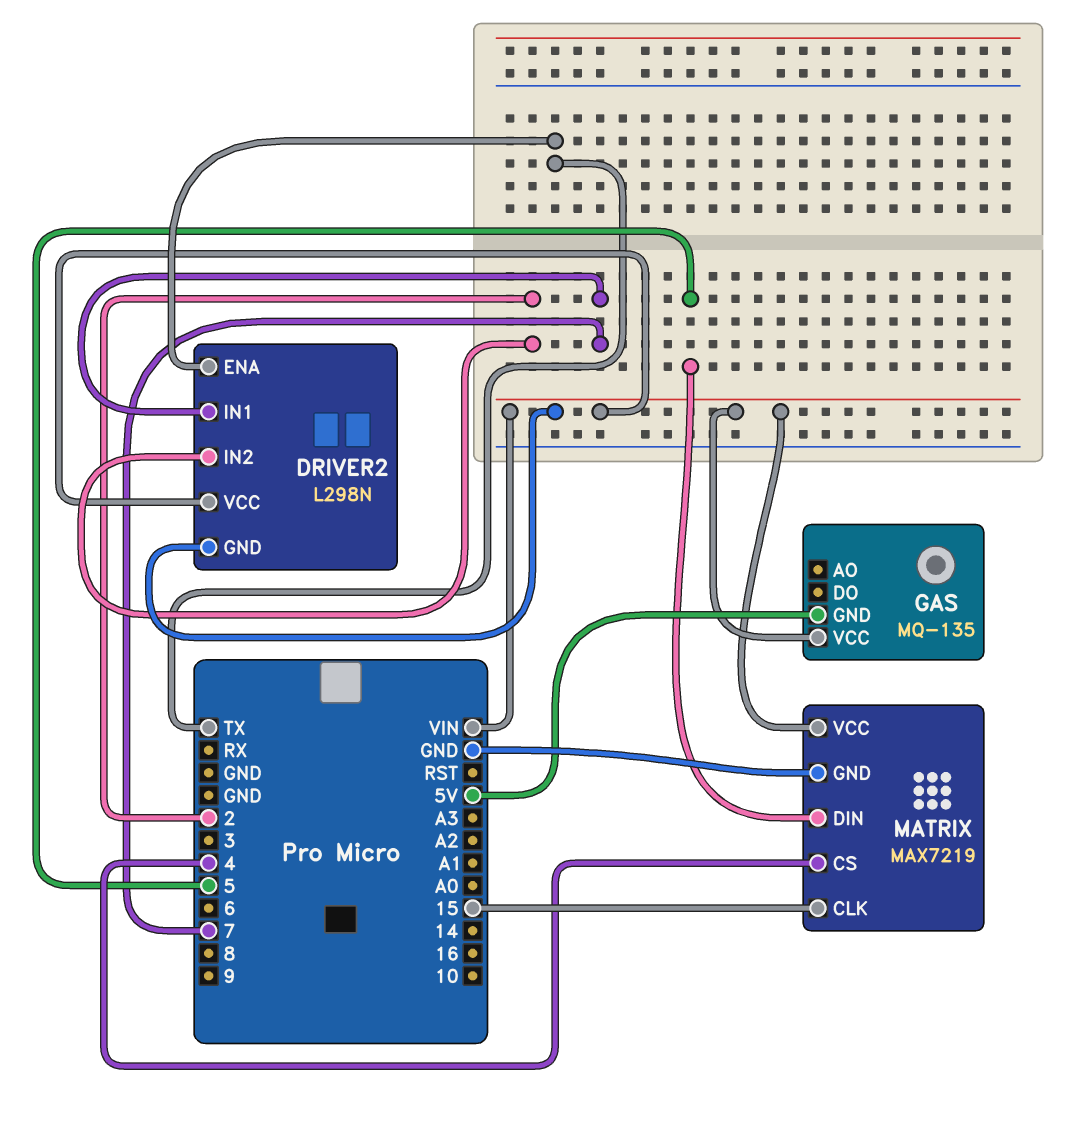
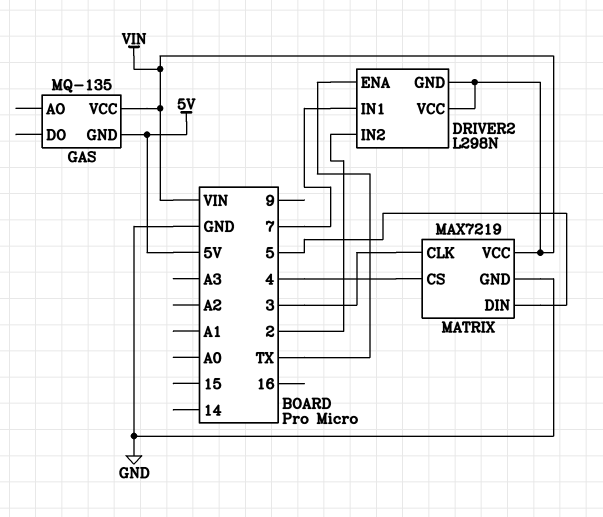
MATRIX pin CLK: 15 -> 3

